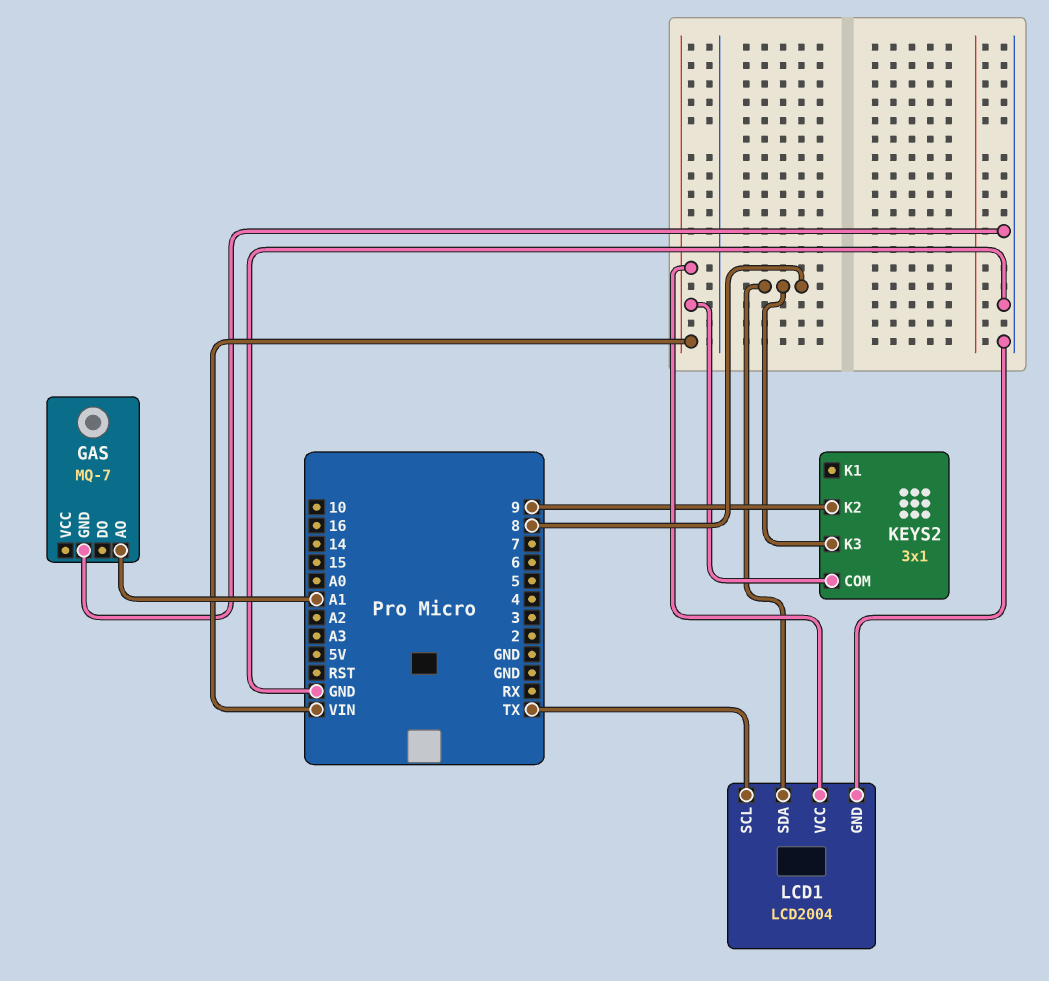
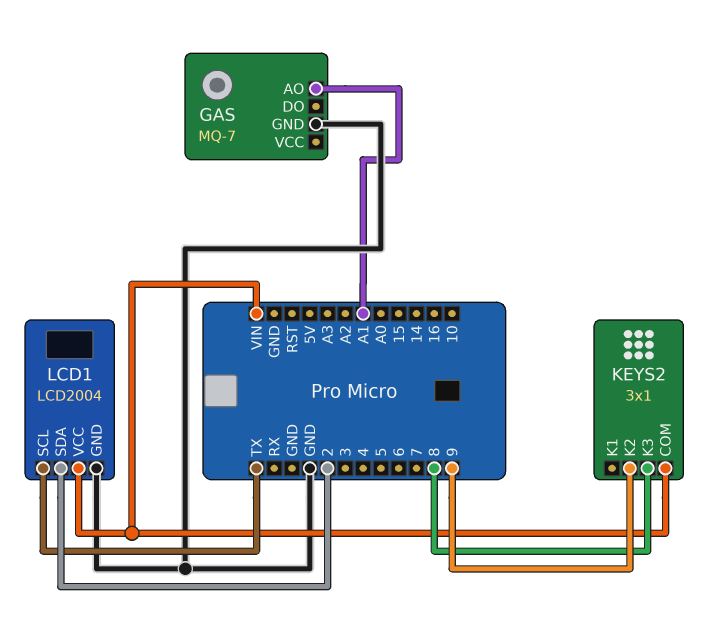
LCD1 pin SDA: 8 -> 2

